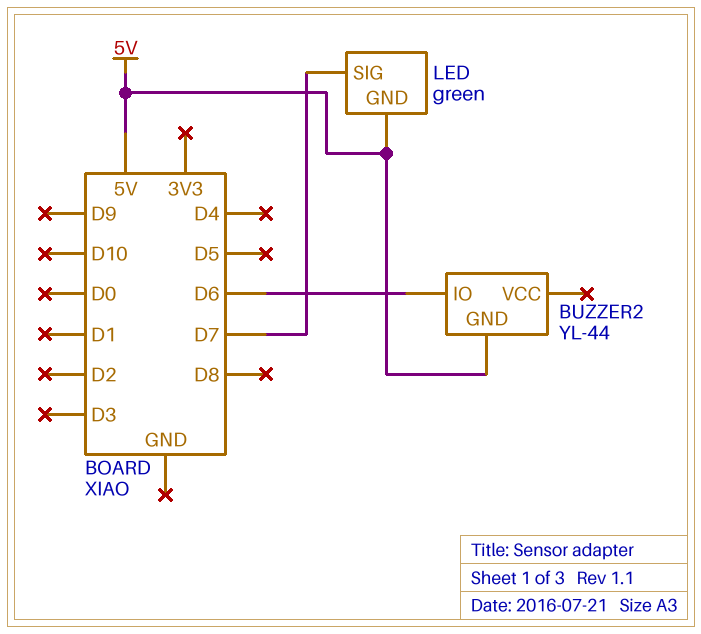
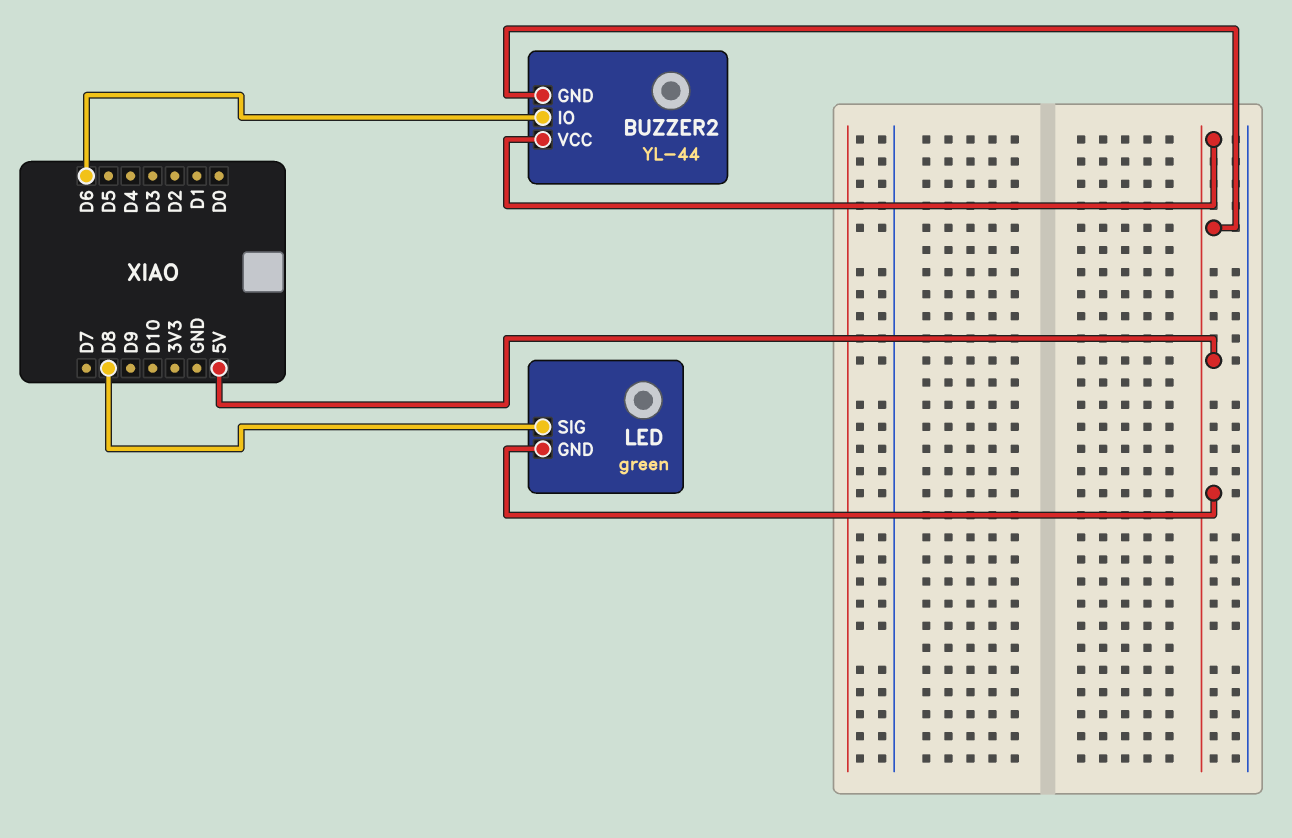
BUZZER2 pin VCC: none -> 5V
LED pin SIG: D7 -> D8

